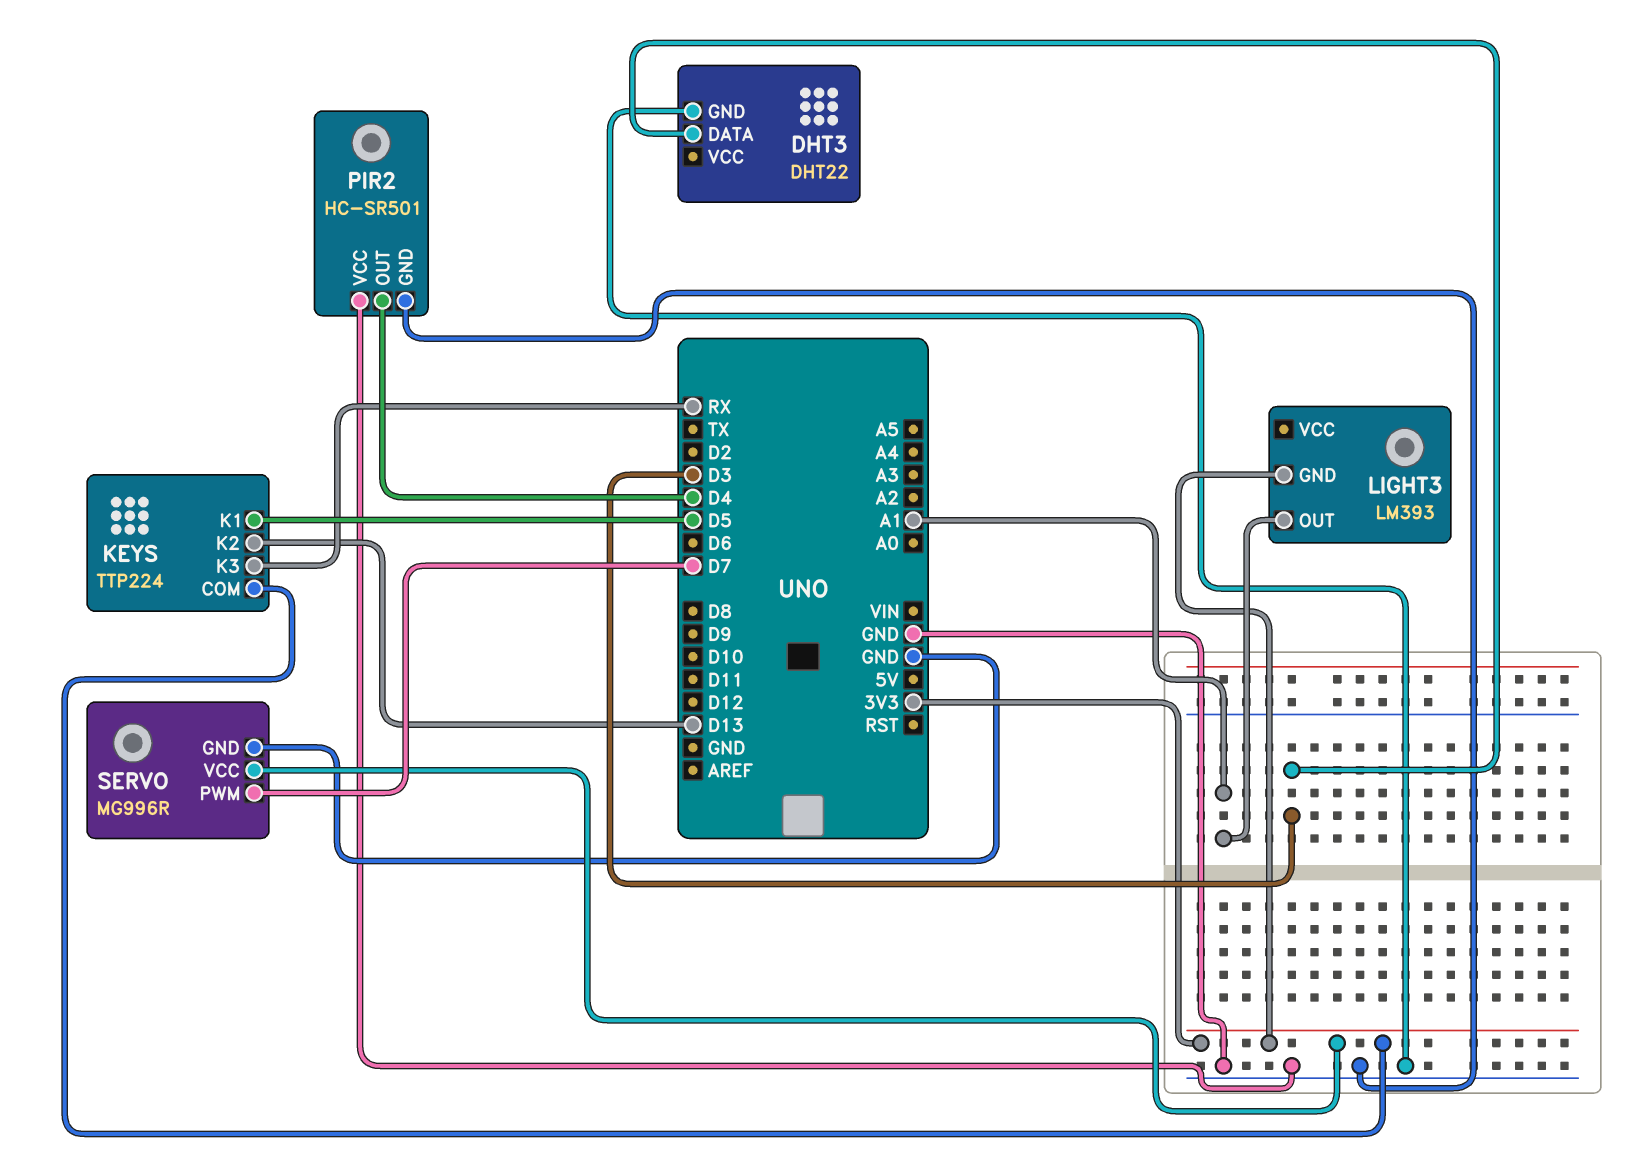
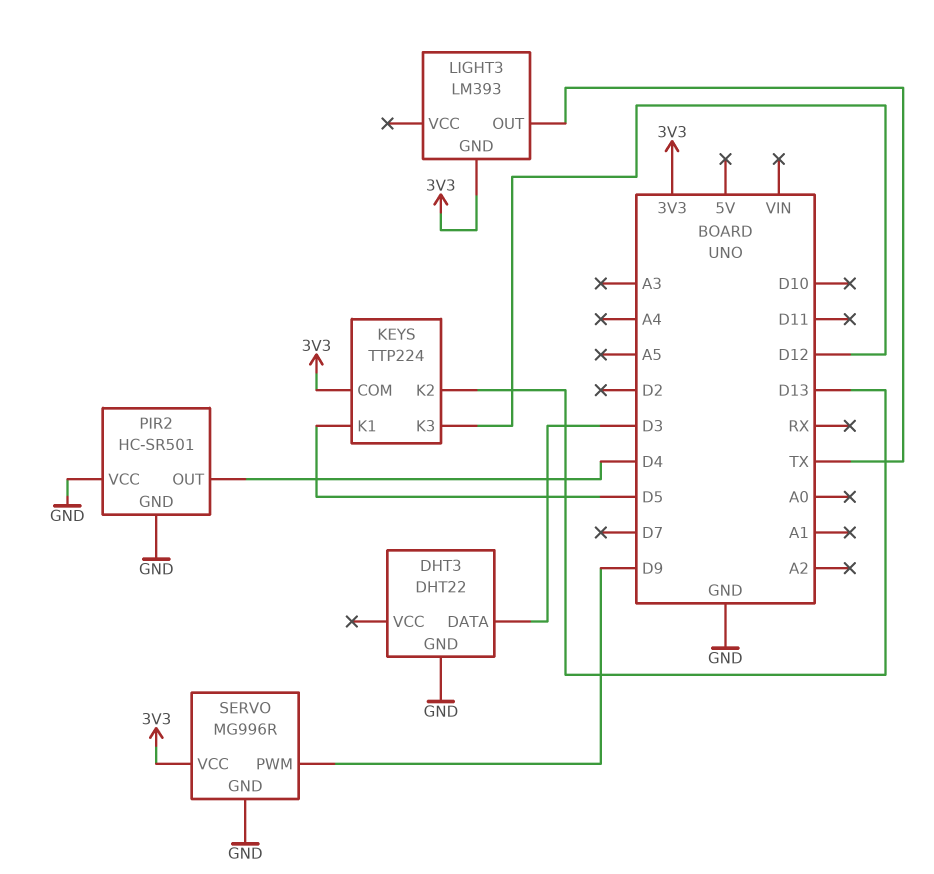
KEYS pin K3: RX -> D12
LIGHT3 pin OUT: A1 -> TX
SERVO pin PWM: D7 -> D9

